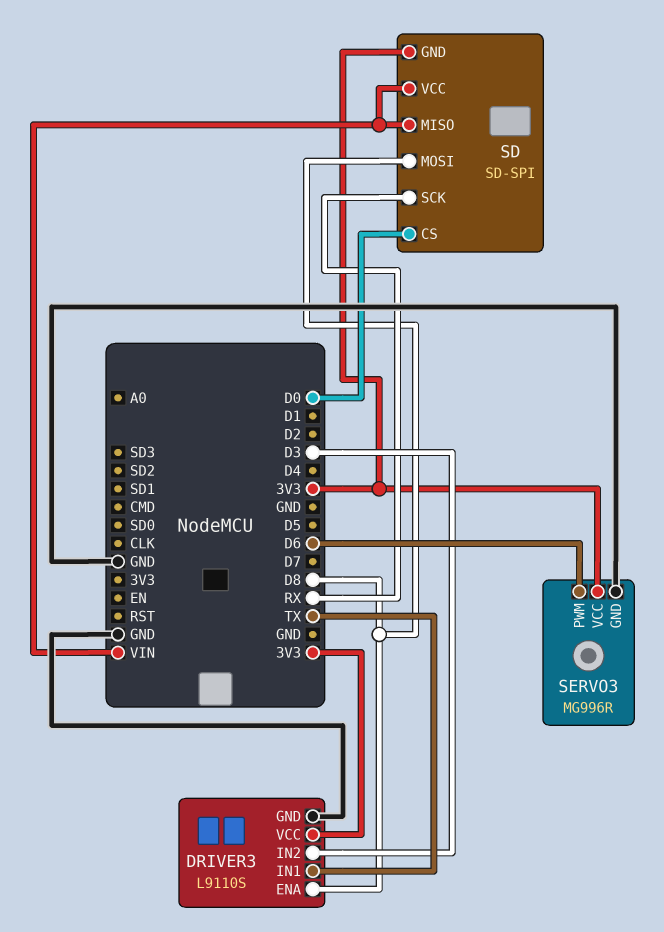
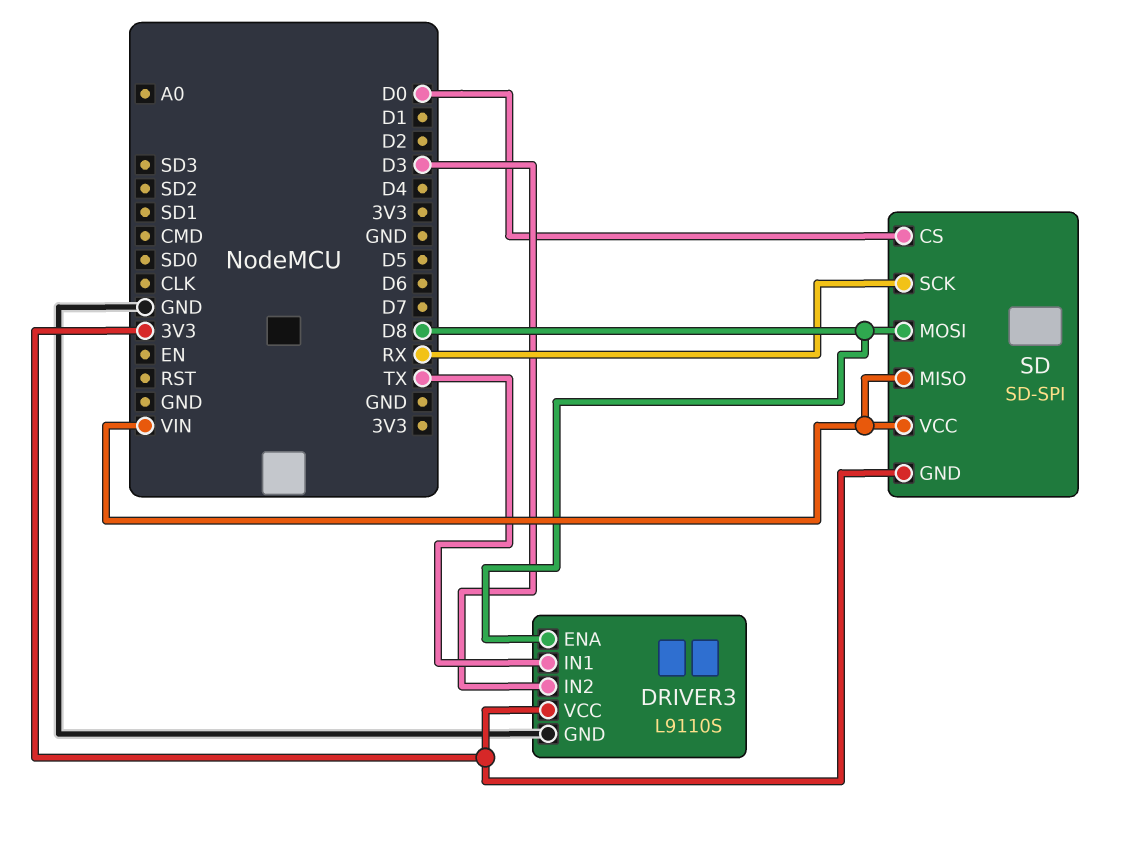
SERVO3: MG996R -> none
SERVO3 pin GND: GND -> none
SERVO3 pin PWM: D6 -> none
SERVO3 pin VCC: 3V3 -> none

